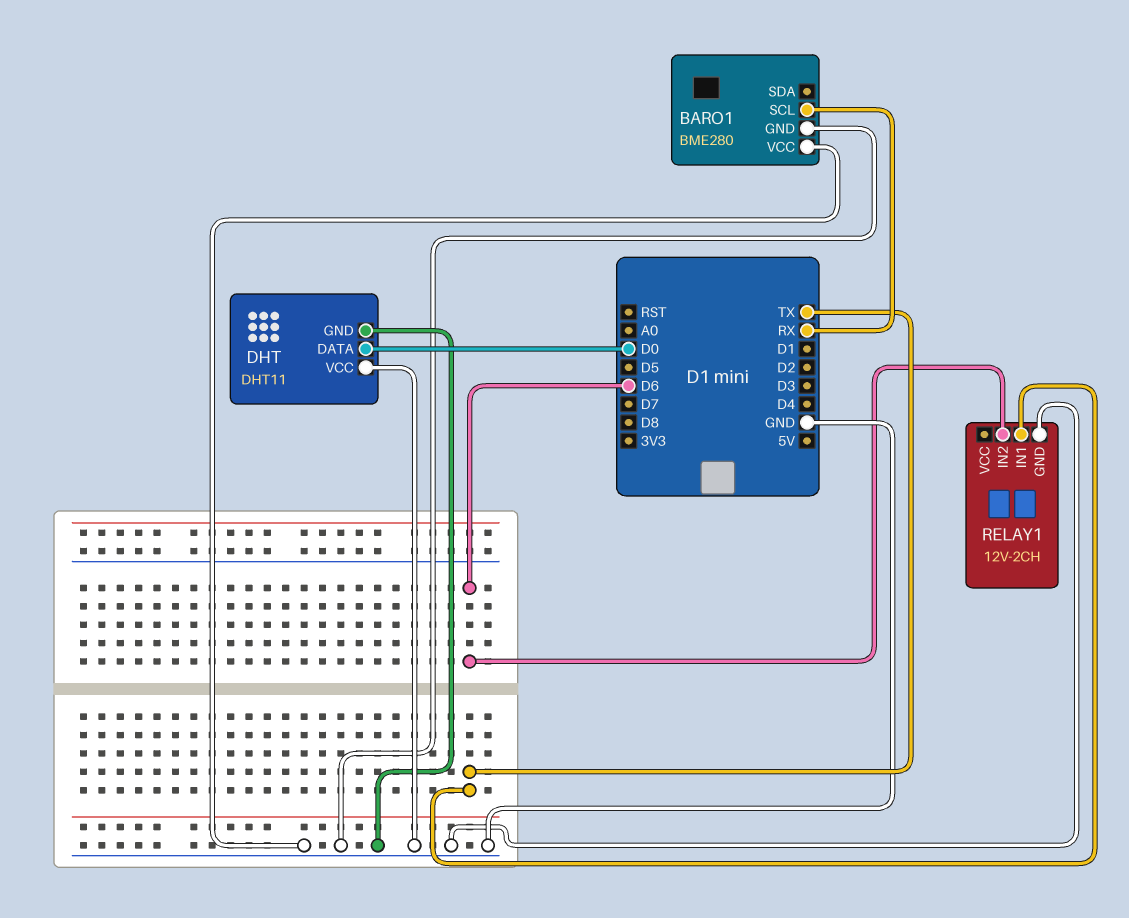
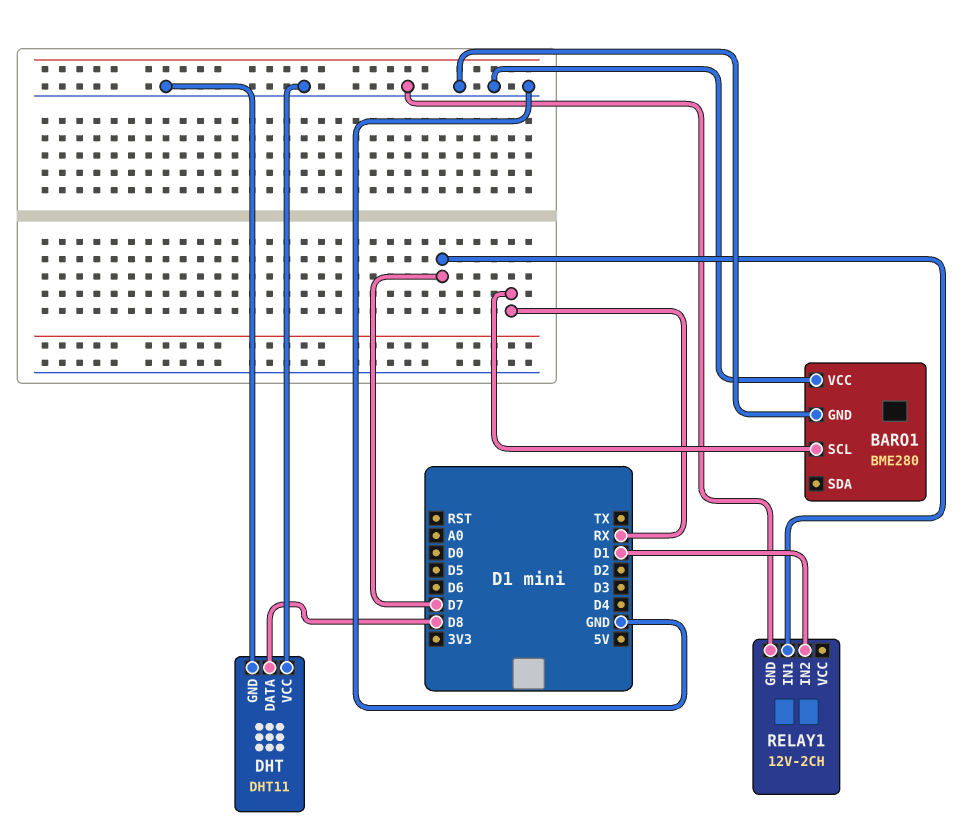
DHT pin DATA: D0 -> D8
RELAY1 pin IN1: TX -> D7
RELAY1 pin IN2: D6 -> D1

